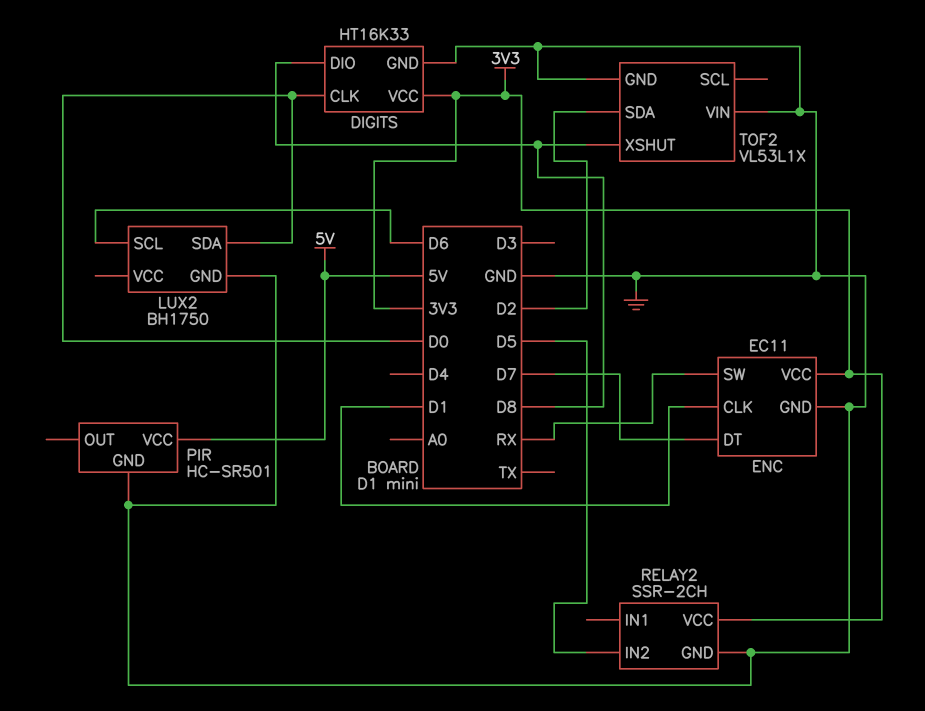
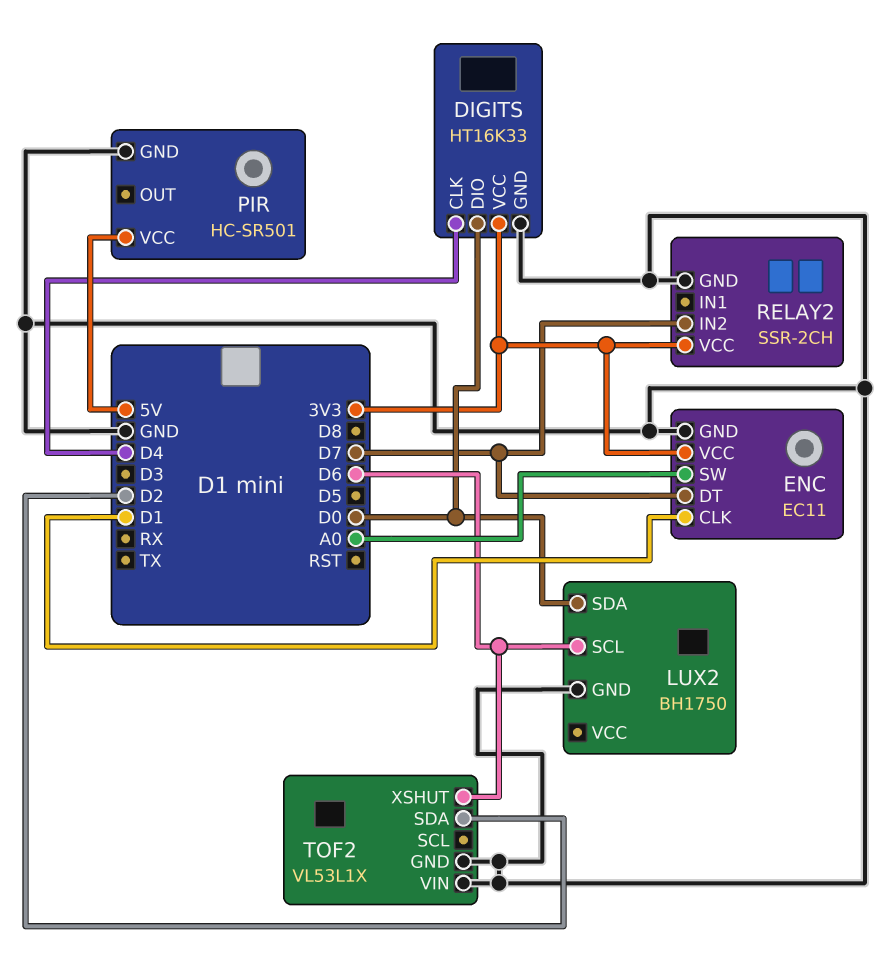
DIGITS pin CLK: D0 -> D4
DIGITS pin DIO: D8 -> D0
ENC pin SW: RX -> A0
RELAY2 pin IN2: D5 -> D7
TOF2 pin XSHUT: D8 -> D6

